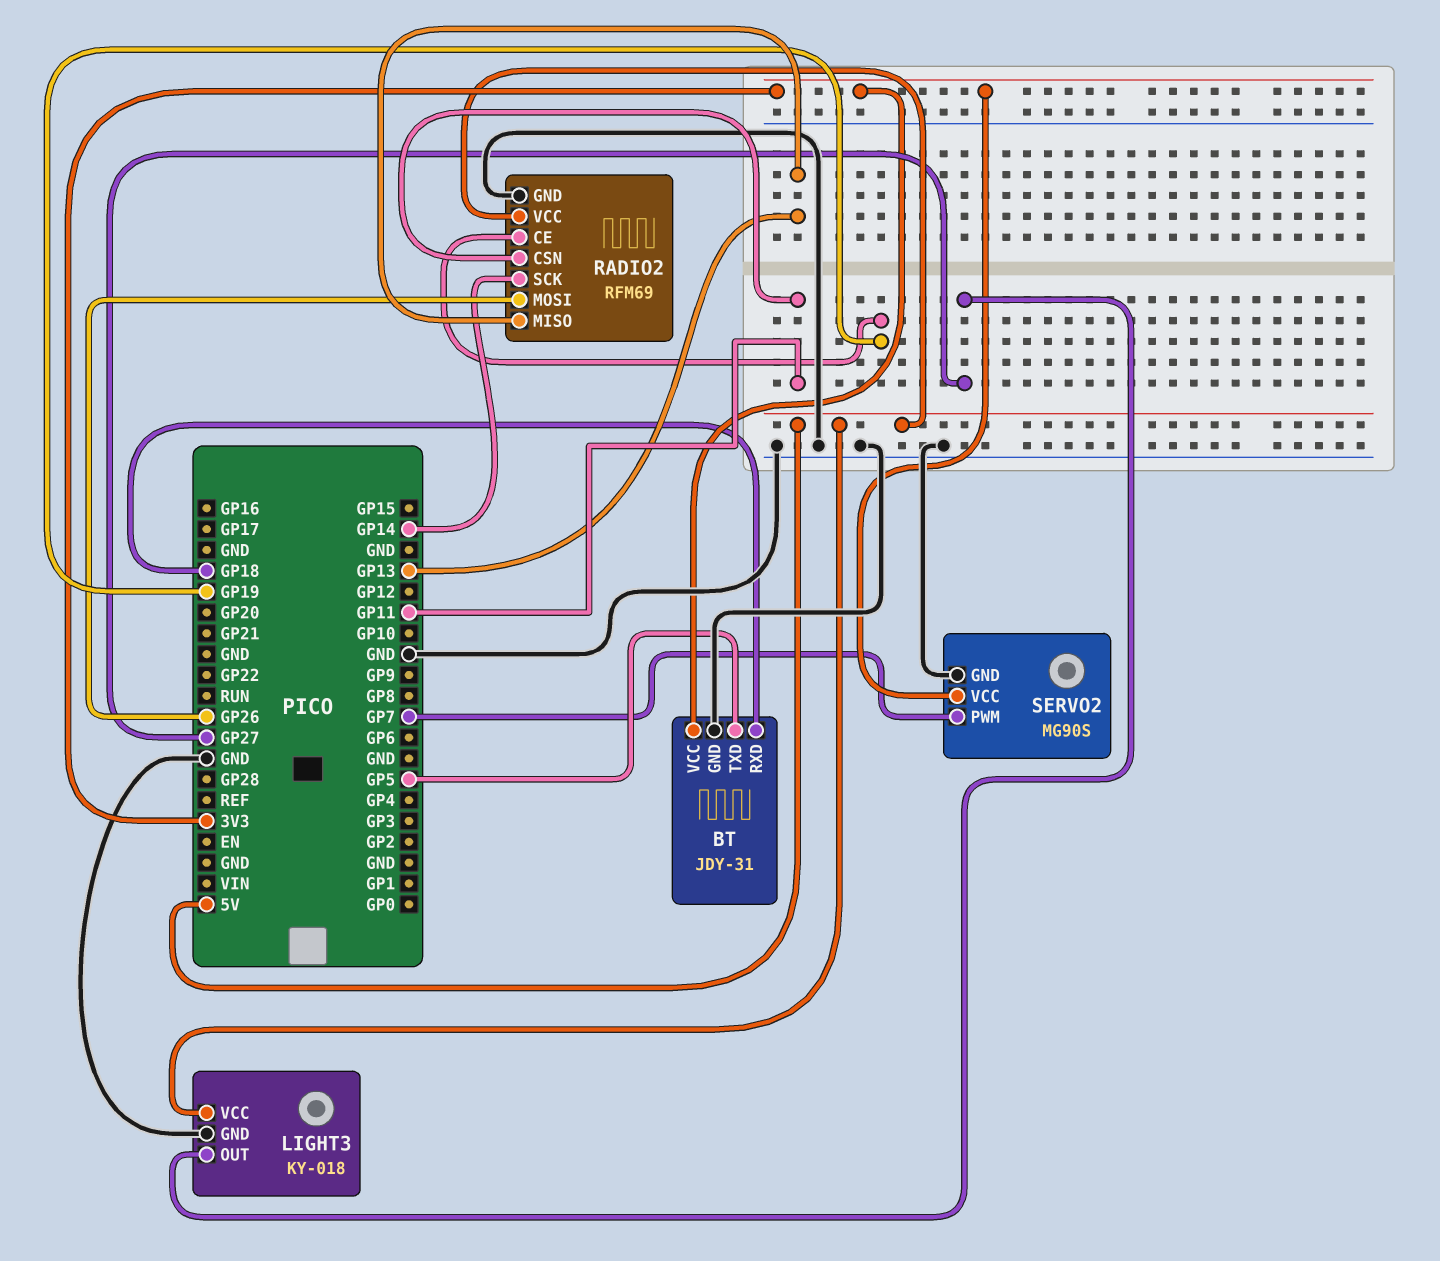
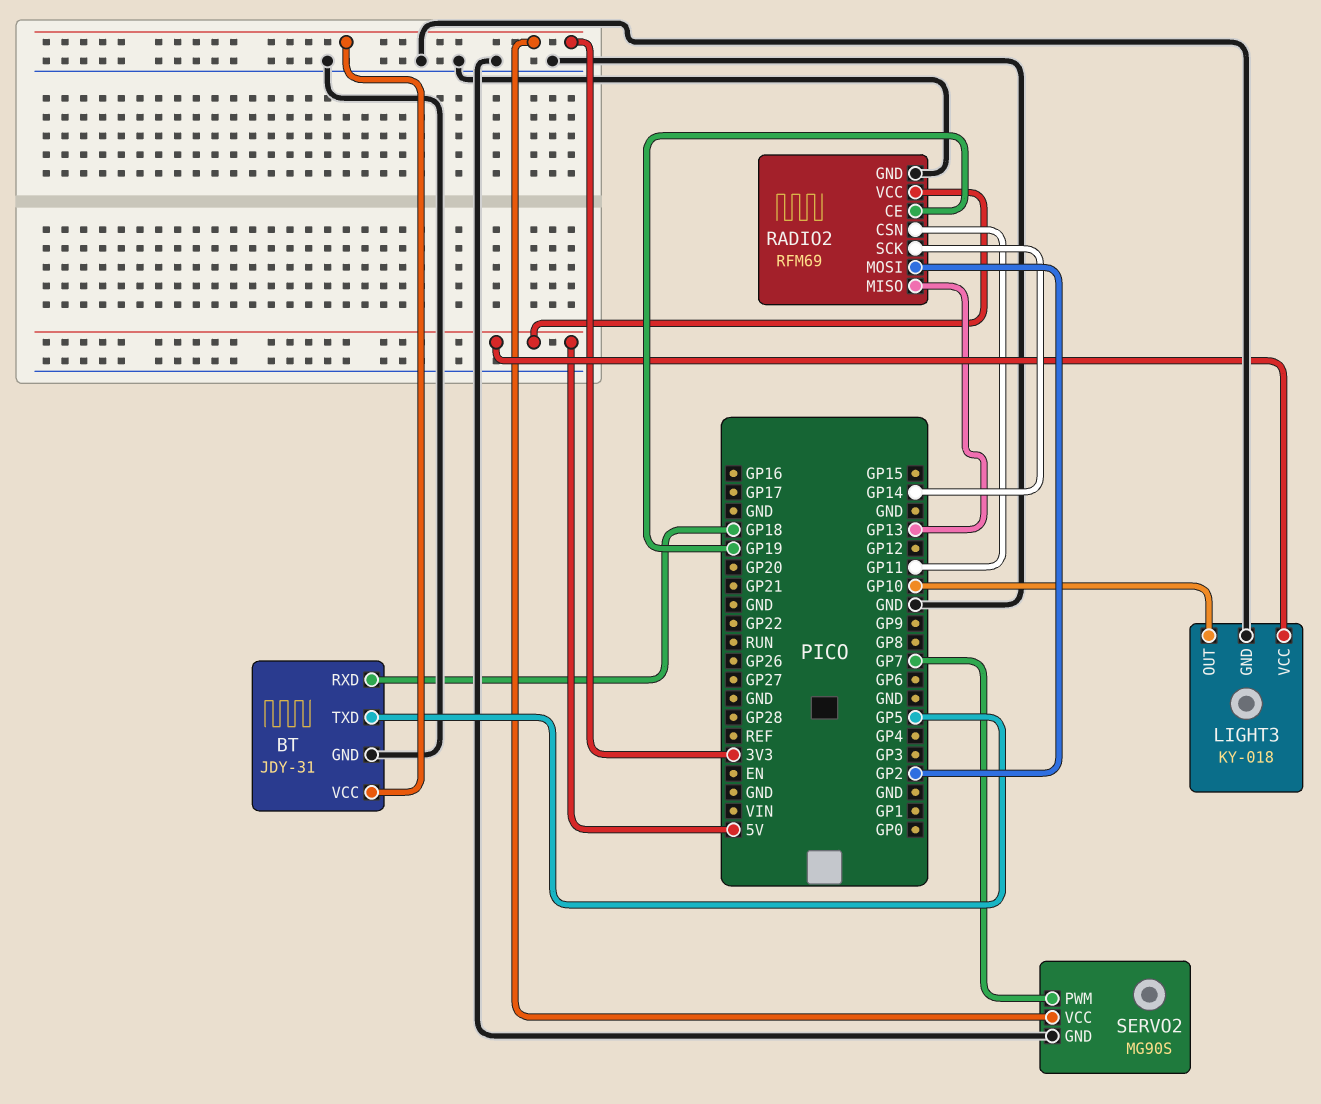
LIGHT3 pin OUT: GP27 -> GP10
RADIO2 pin MOSI: GP26 -> GP2

